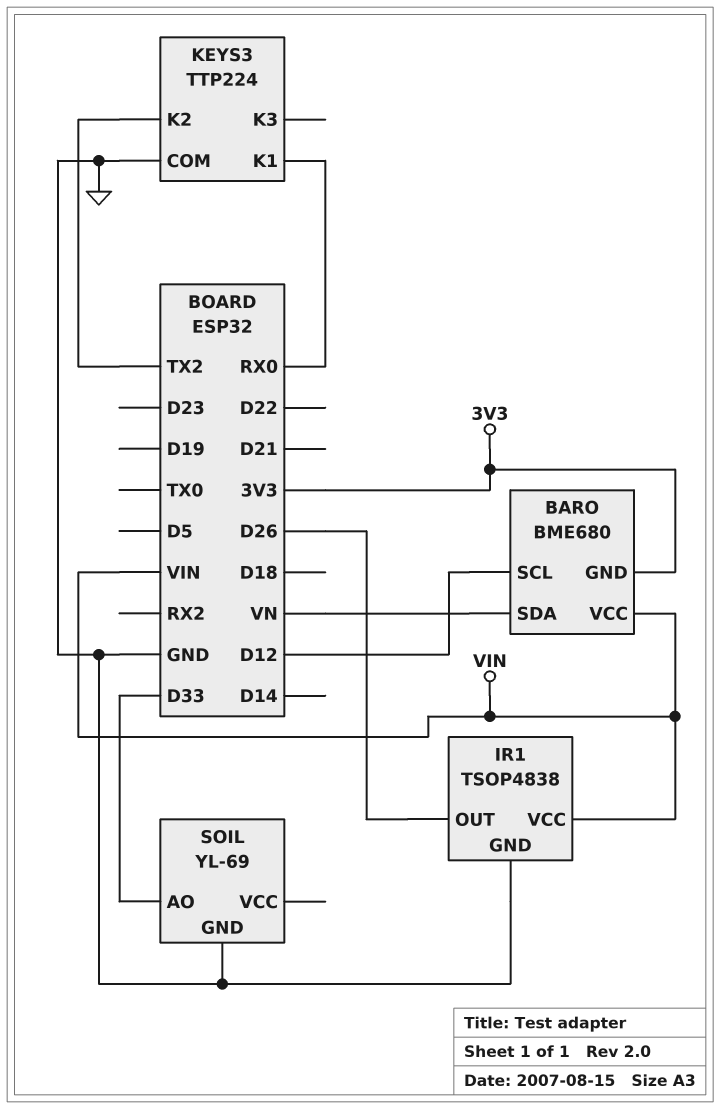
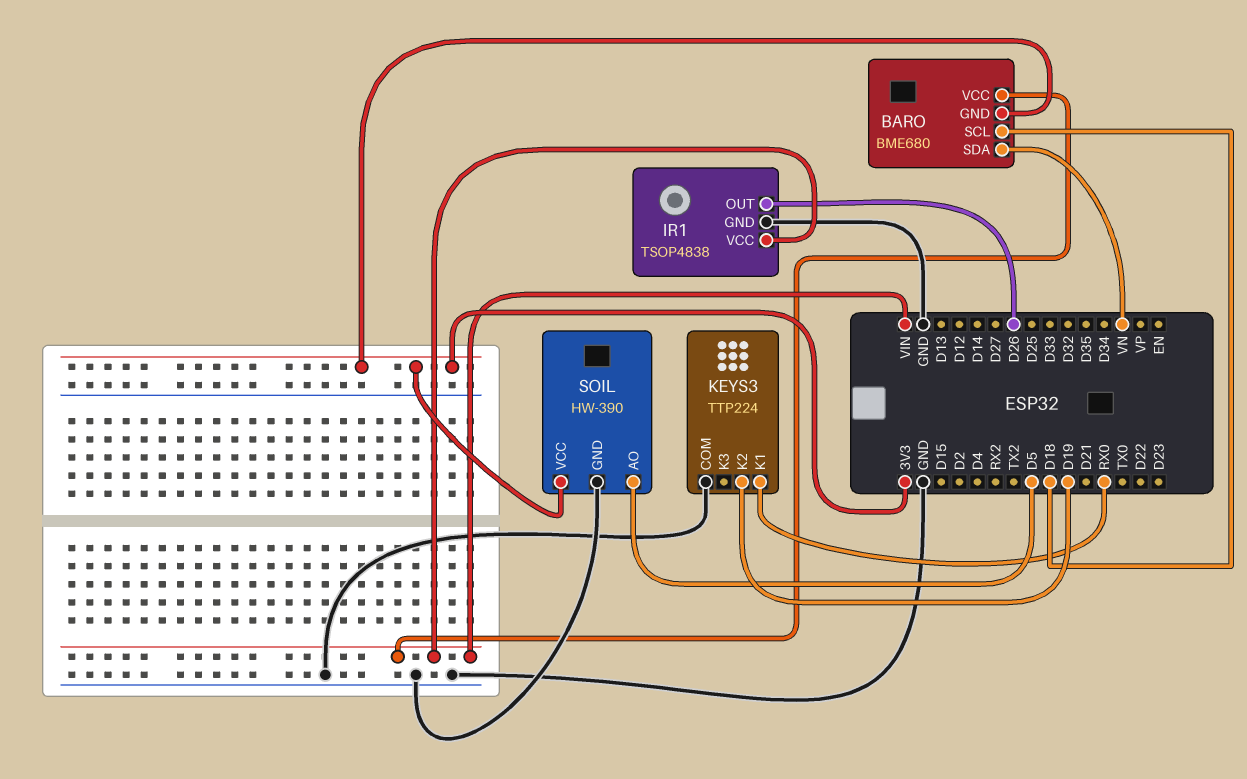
BARO pin SCL: D12 -> D18
KEYS3 pin K2: TX2 -> D19
SOIL: YL-69 -> HW-390
SOIL pin AO: D33 -> D5
SOIL pin VCC: none -> 3V3

